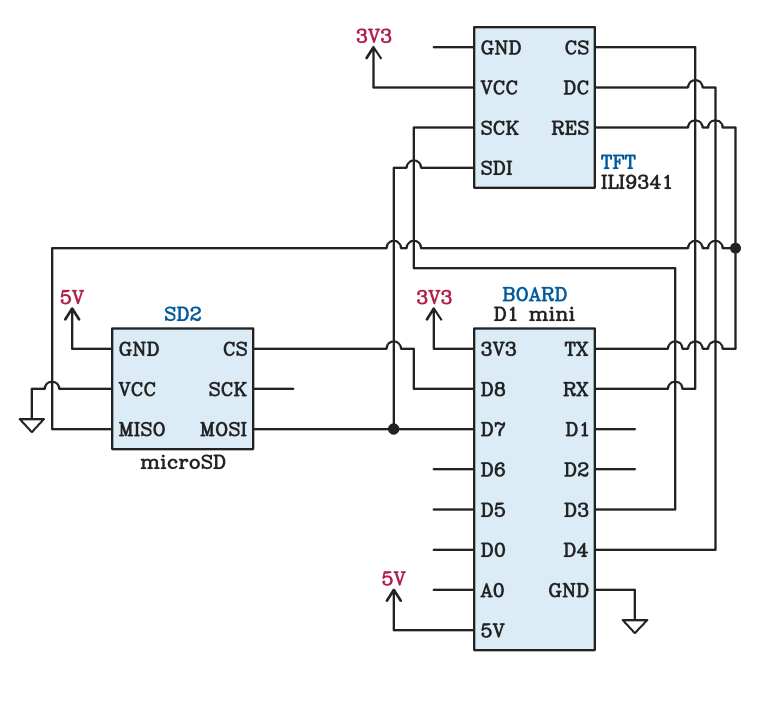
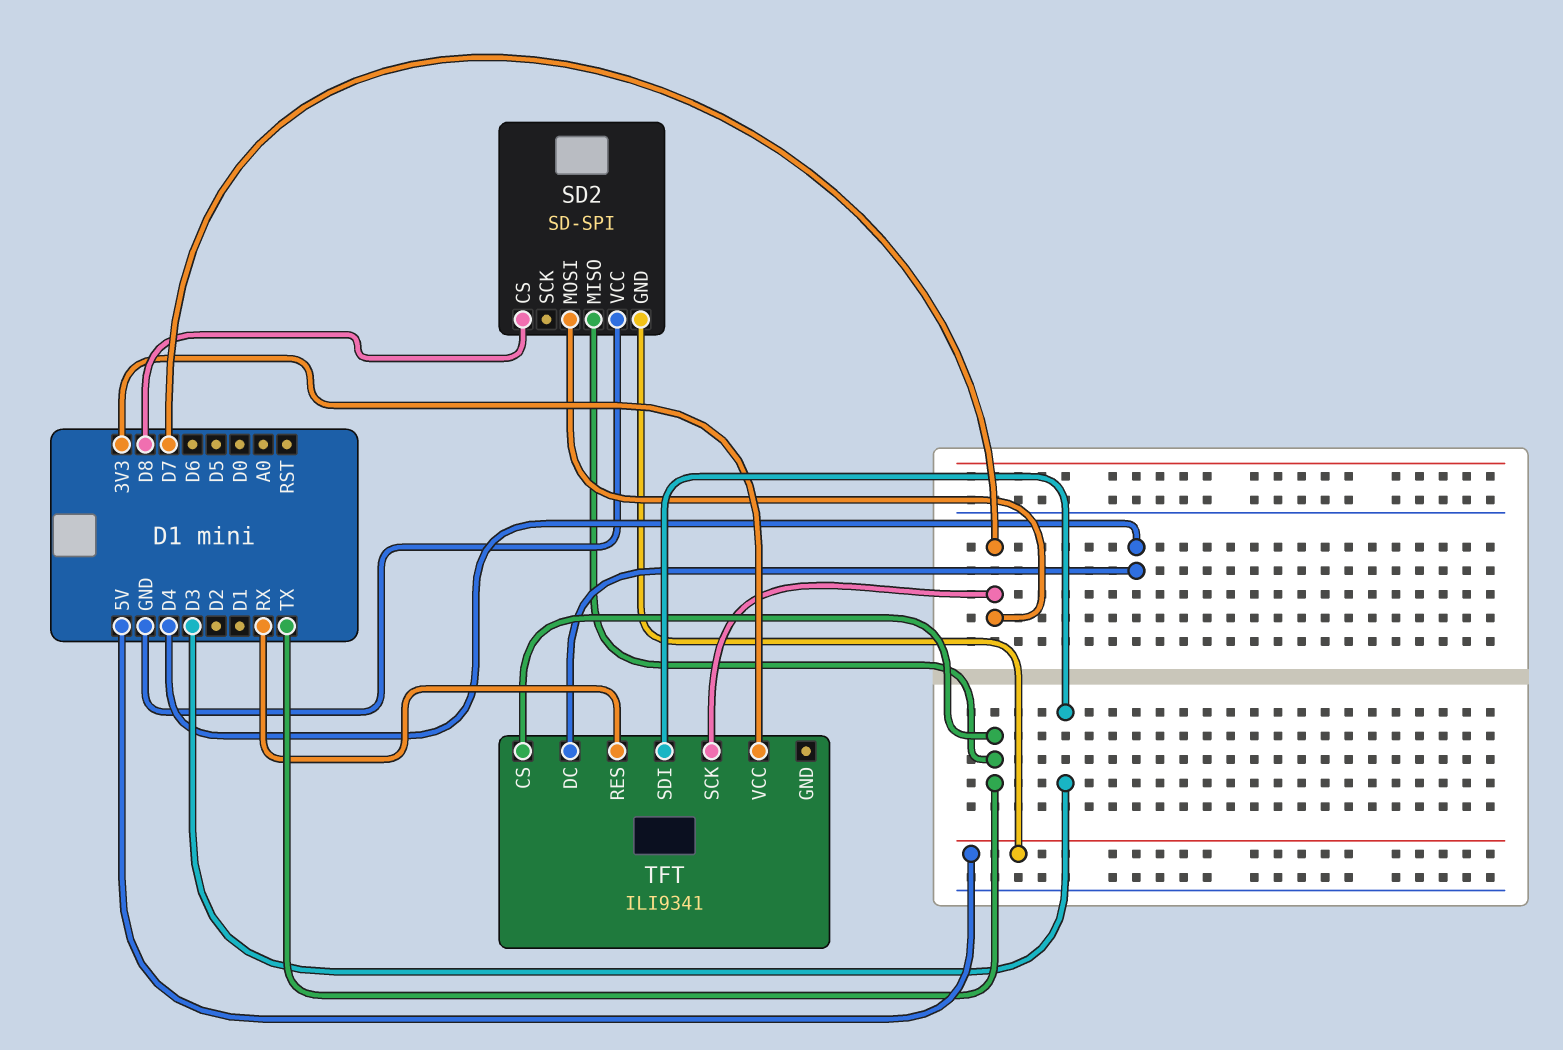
SD2: microSD -> SD-SPI
TFT pin CS: RX -> TX
TFT pin RES: TX -> RX
TFT pin SCK: D3 -> D7
TFT pin SDI: D7 -> D3

